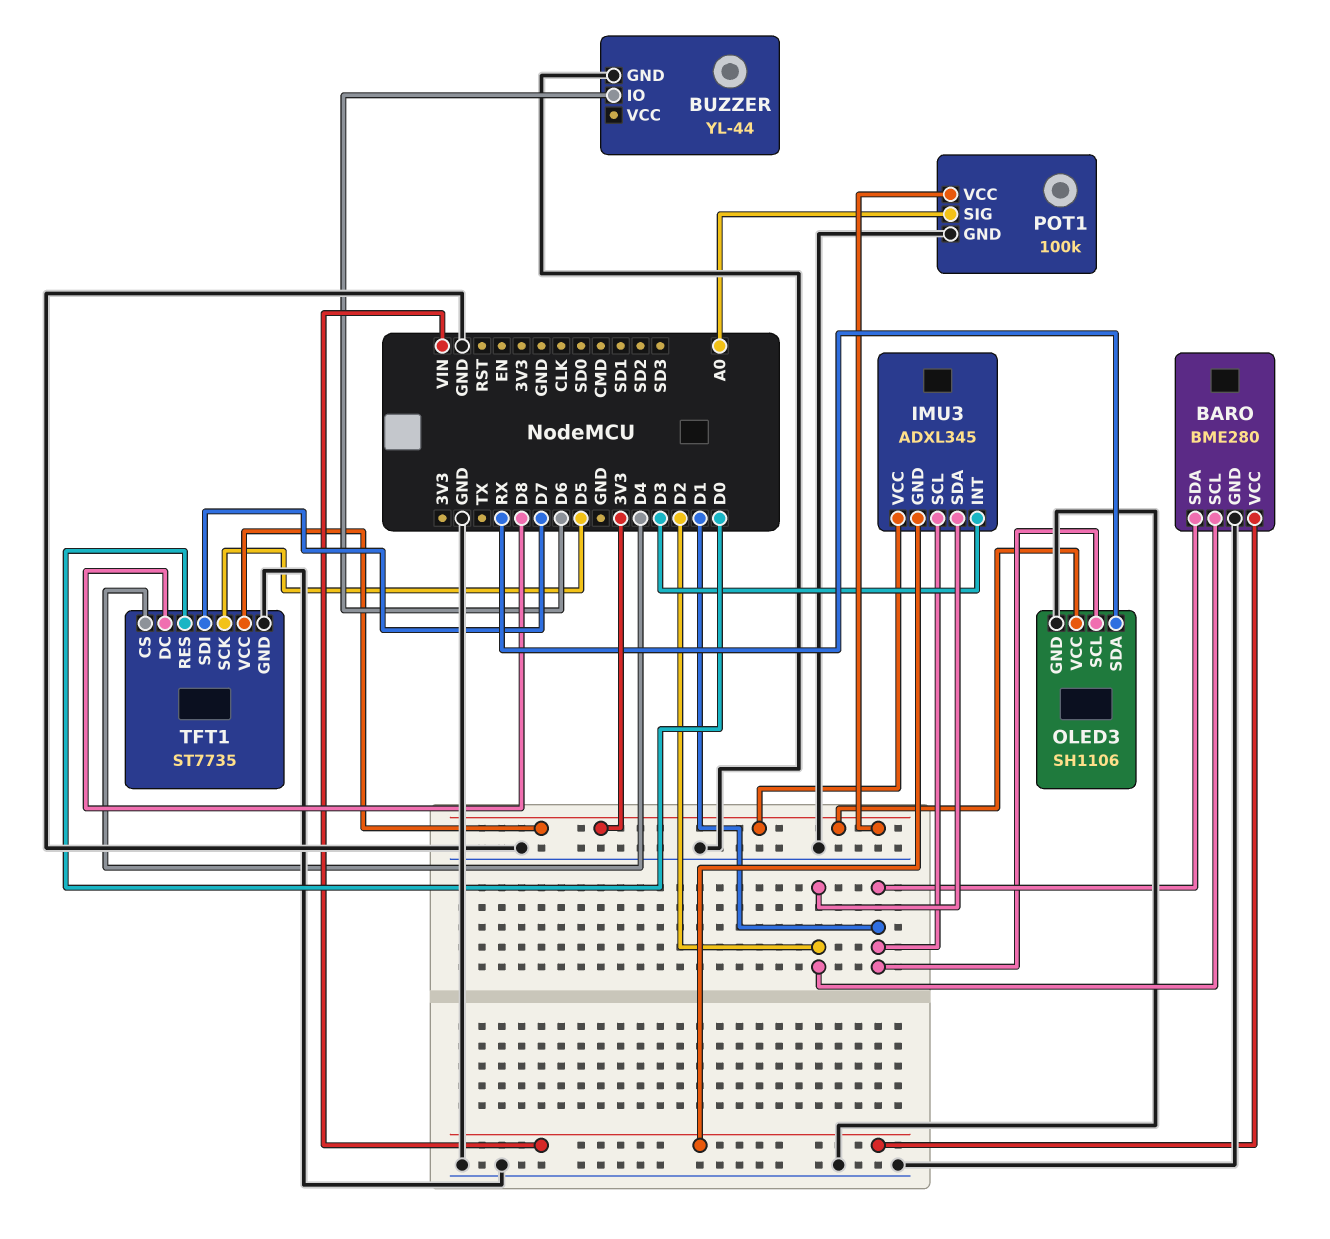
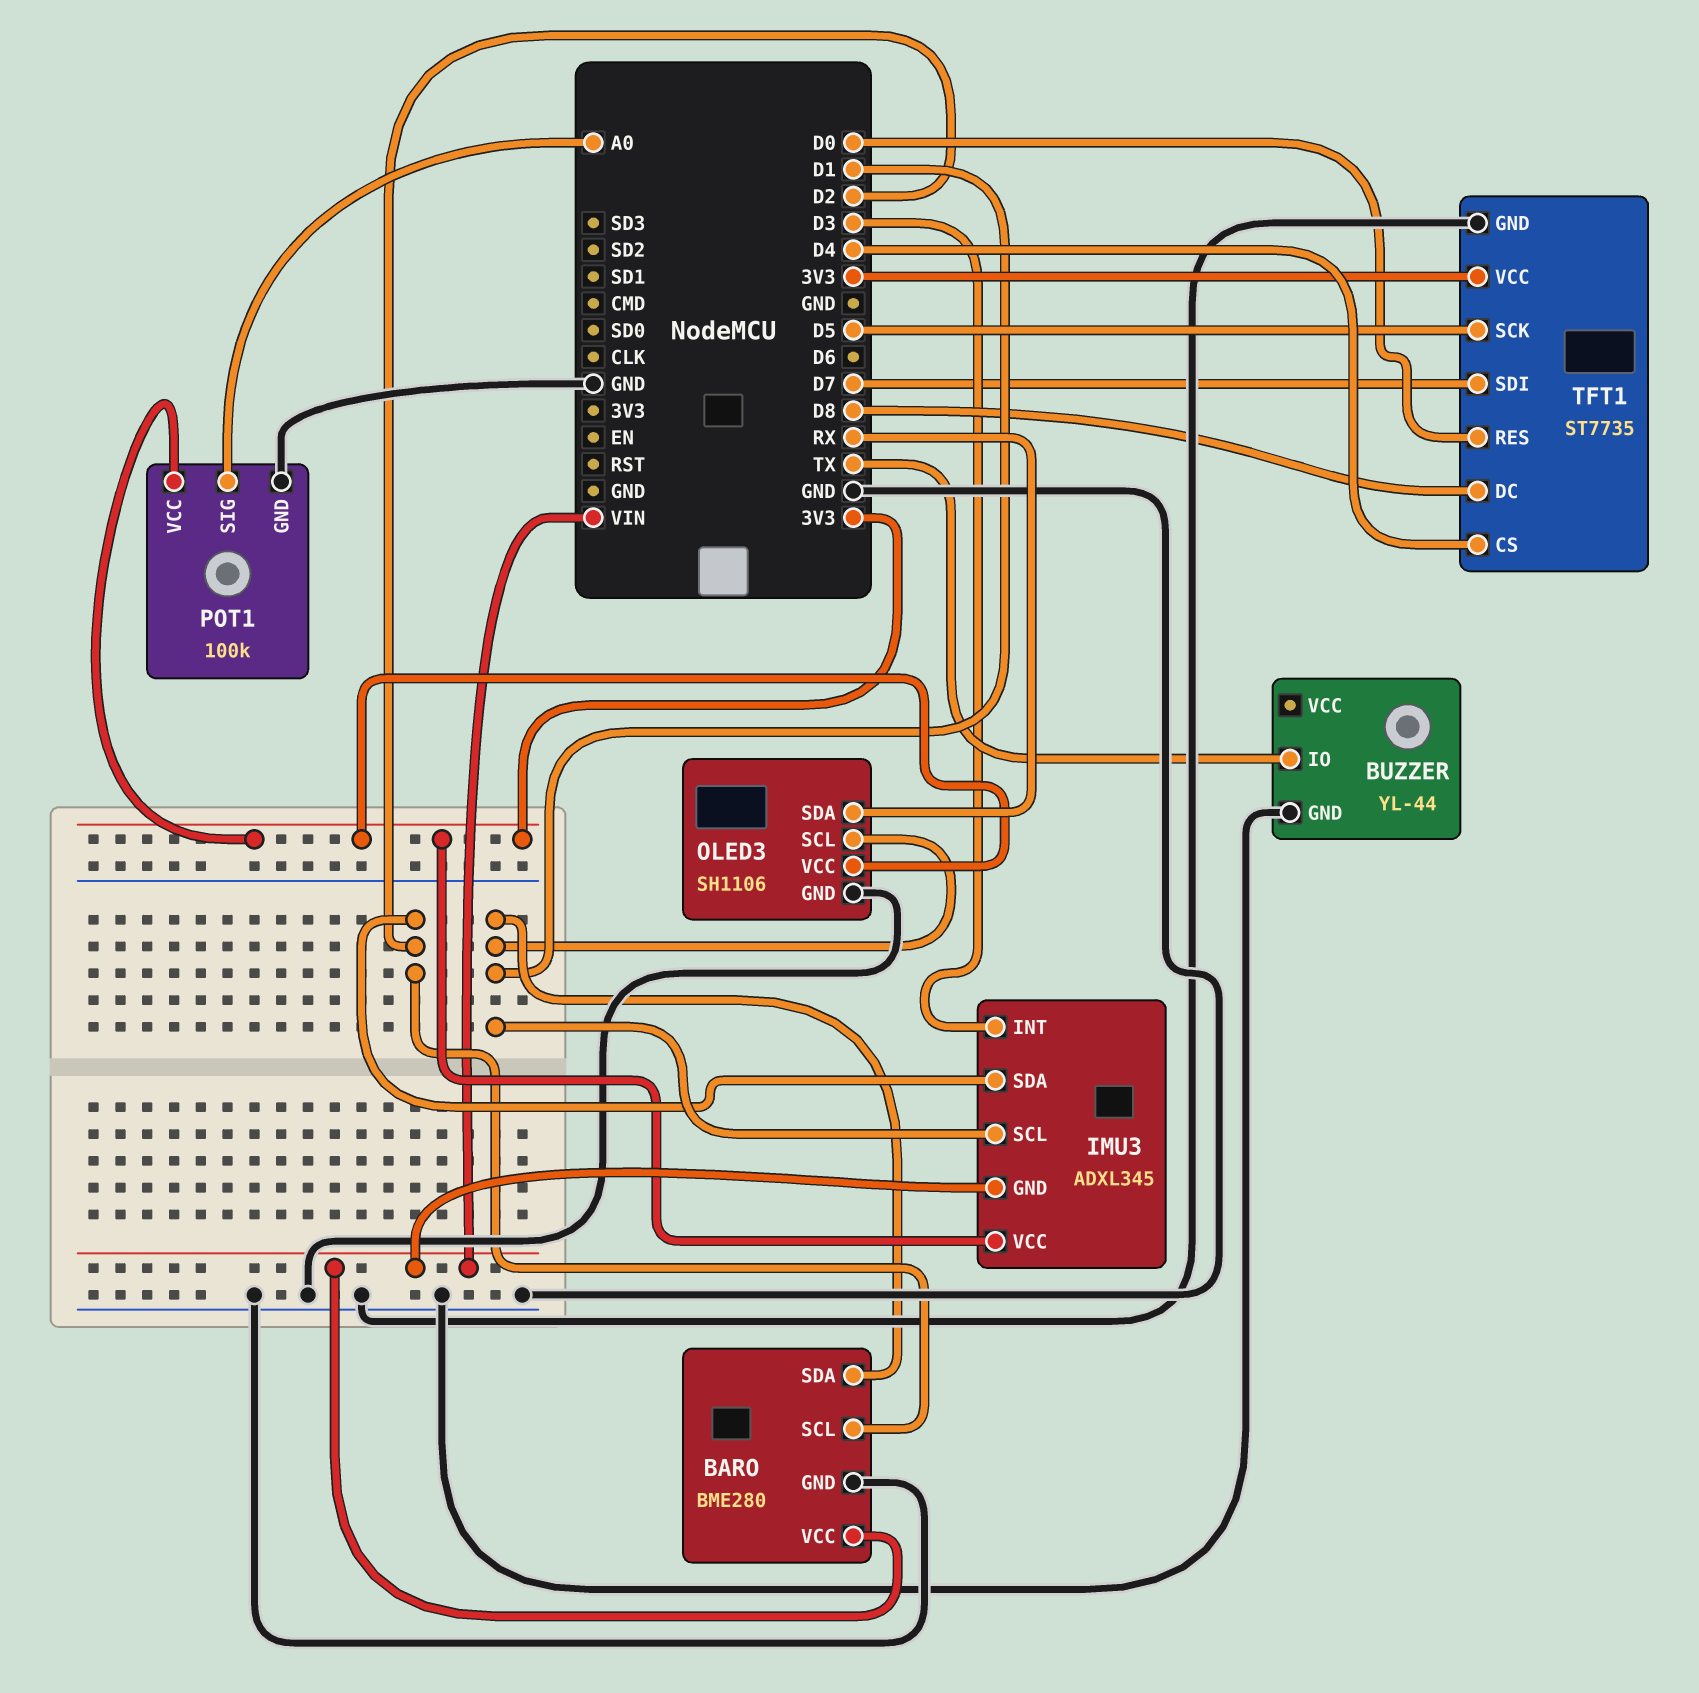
BUZZER pin IO: D6 -> TX

